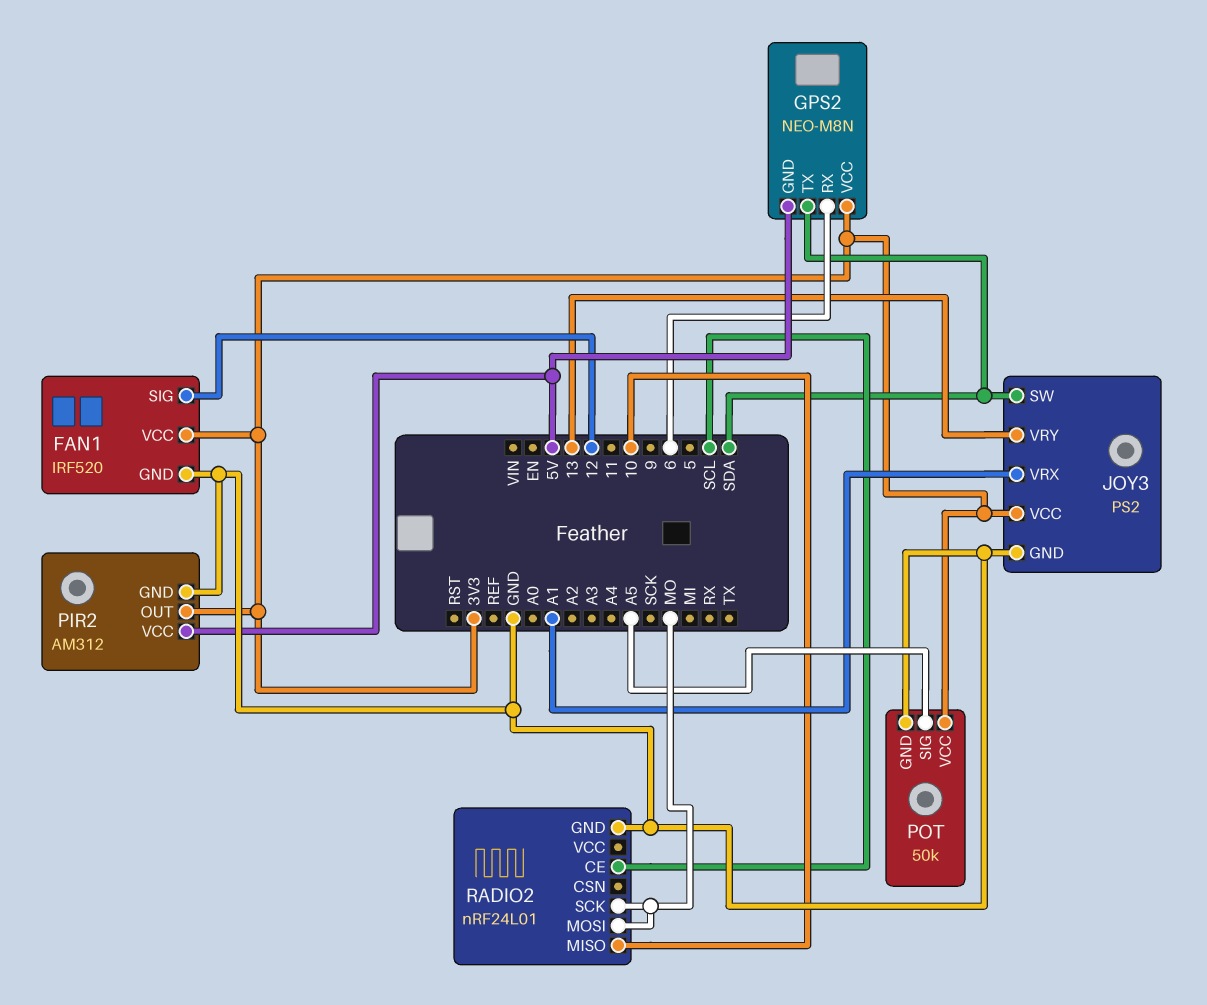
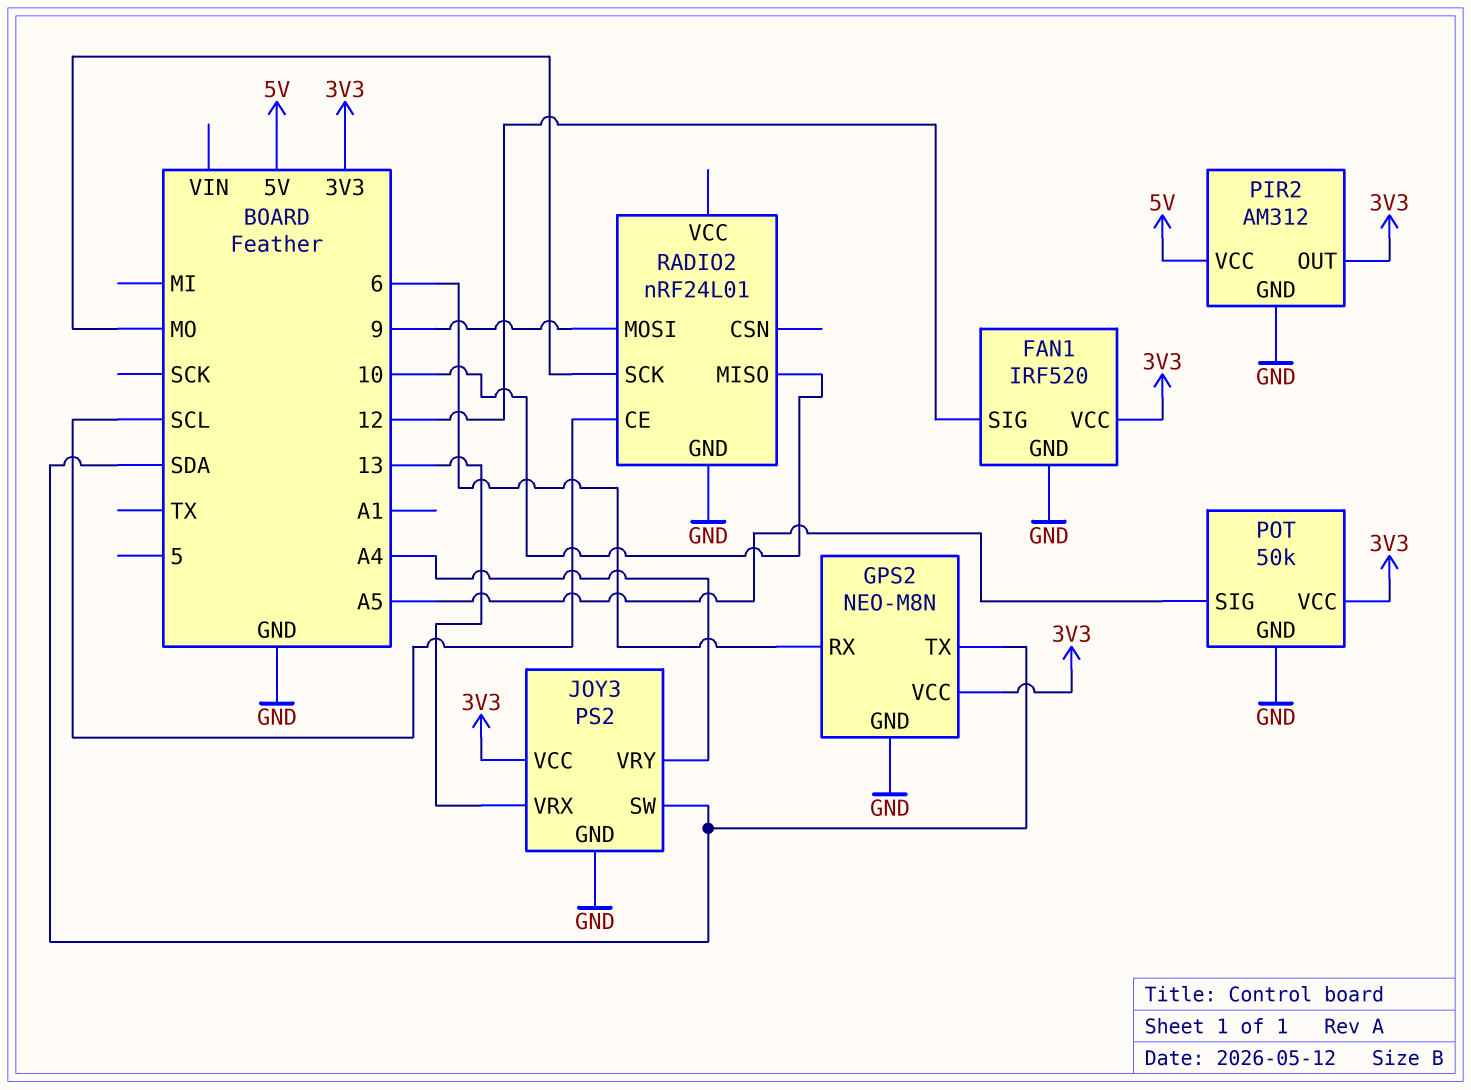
GPS2 pin GND: 5V -> GND
JOY3 pin VRX: A1 -> 13
JOY3 pin VRY: 13 -> A4
RADIO2 pin MOSI: MO -> 9

